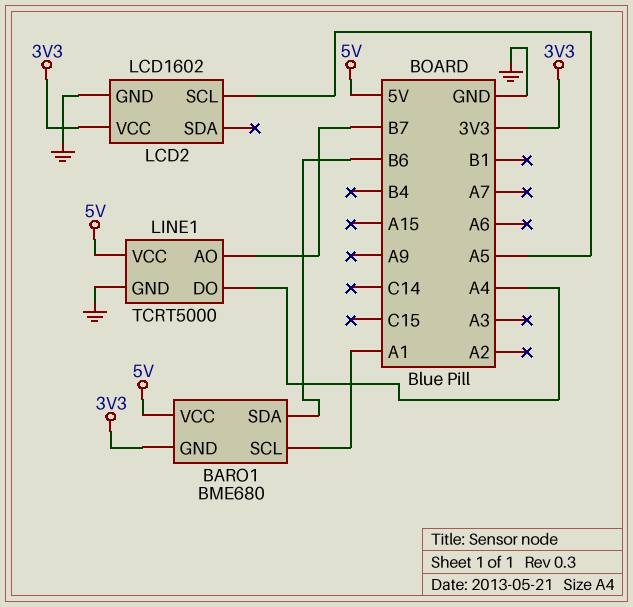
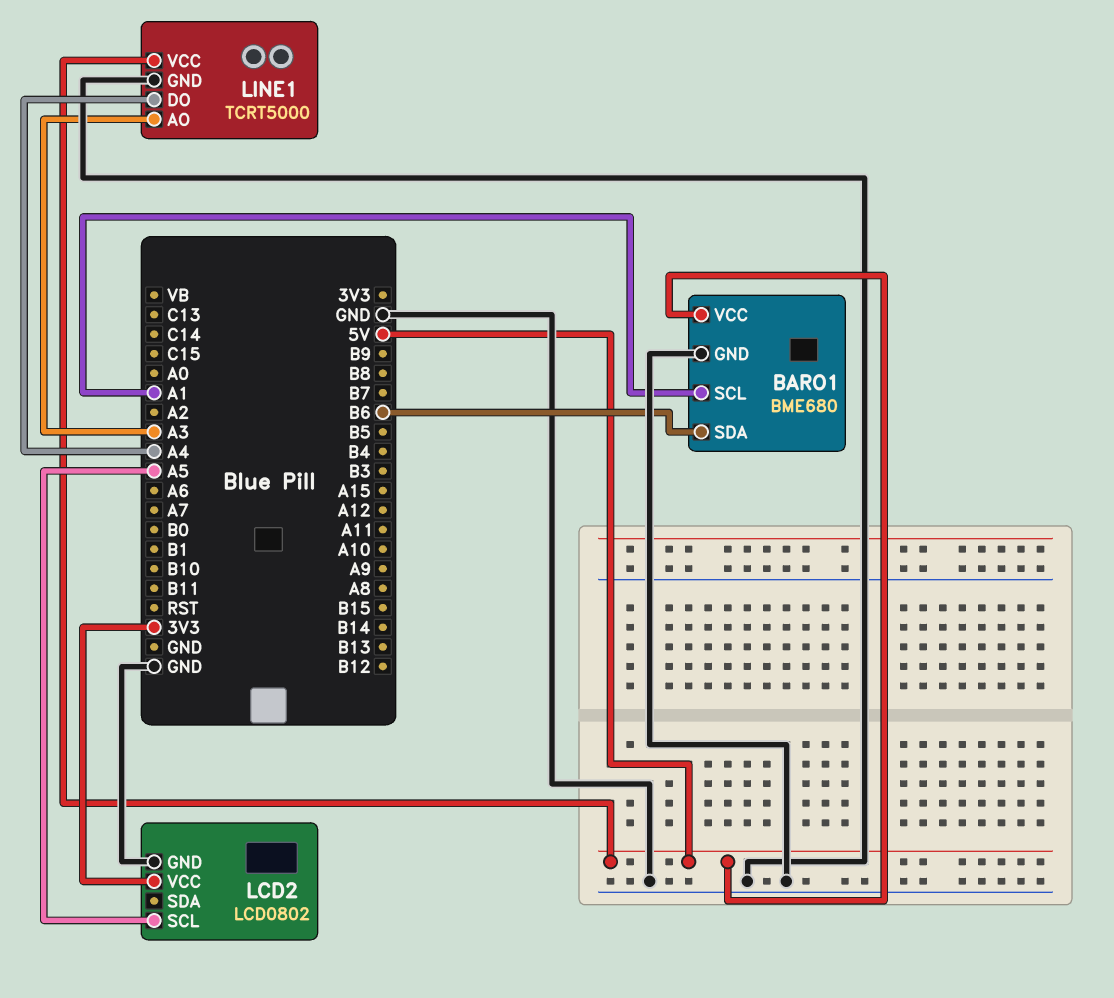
BARO1 pin GND: 3V3 -> GND
LCD2: LCD1602 -> LCD0802
LINE1 pin AO: B7 -> A3

